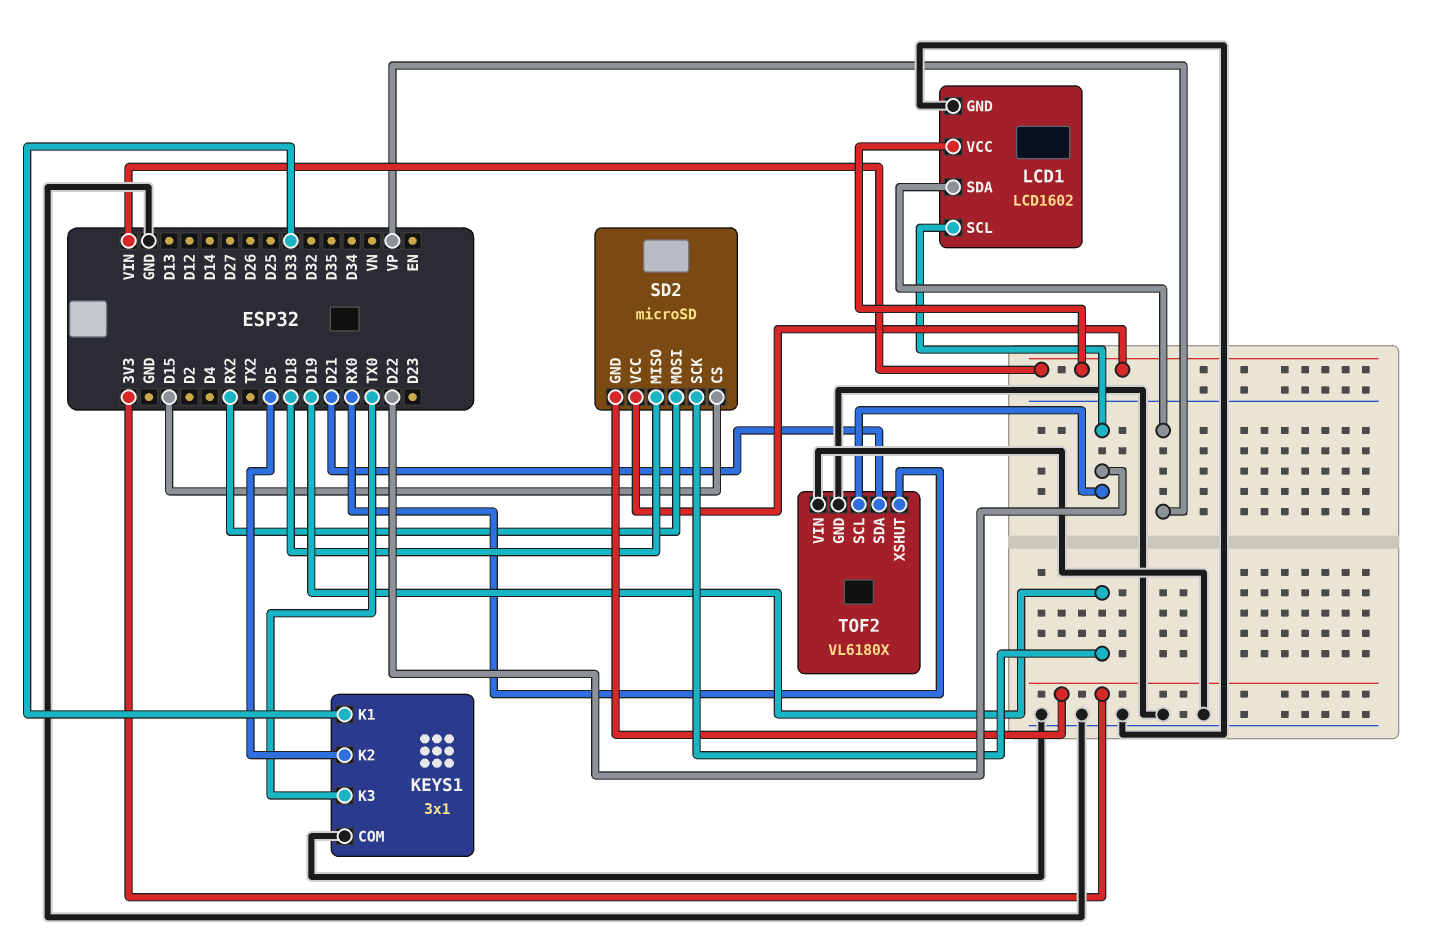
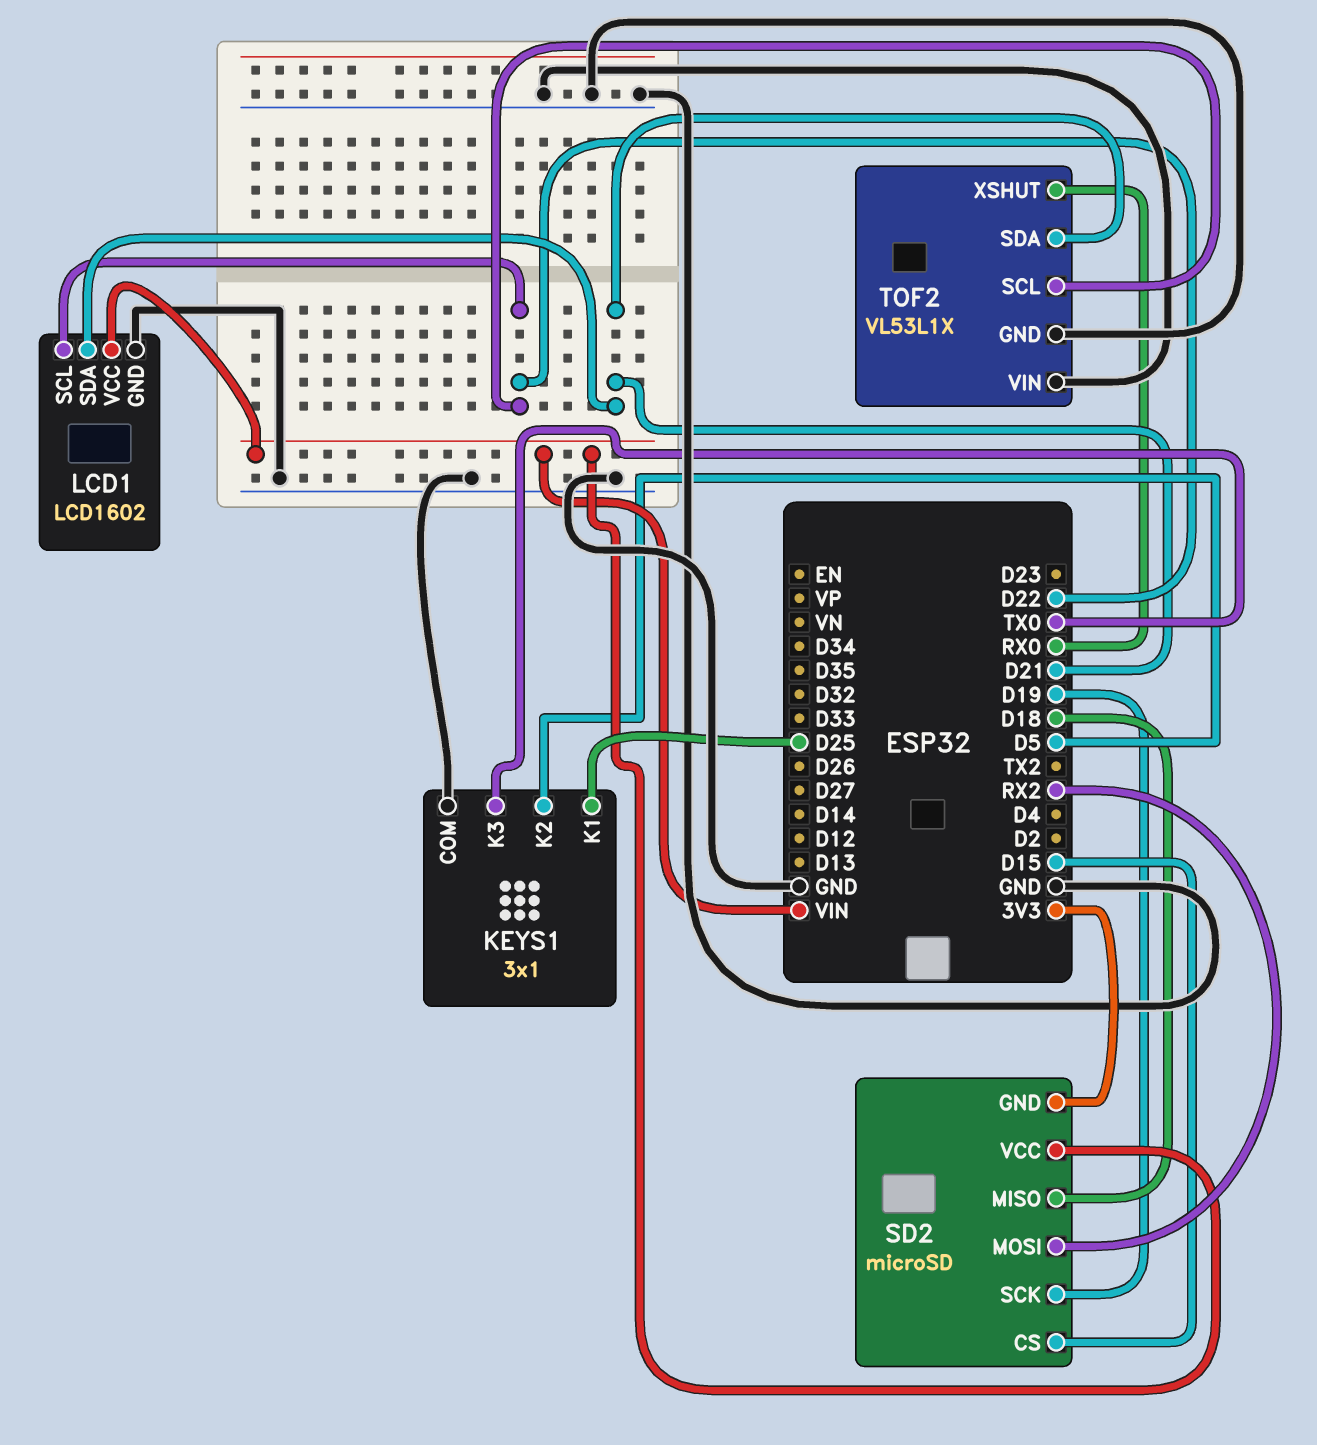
KEYS1 pin K1: D33 -> D25
LCD1 pin SDA: VP -> D21
TOF2: VL6180X -> VL53L1X

